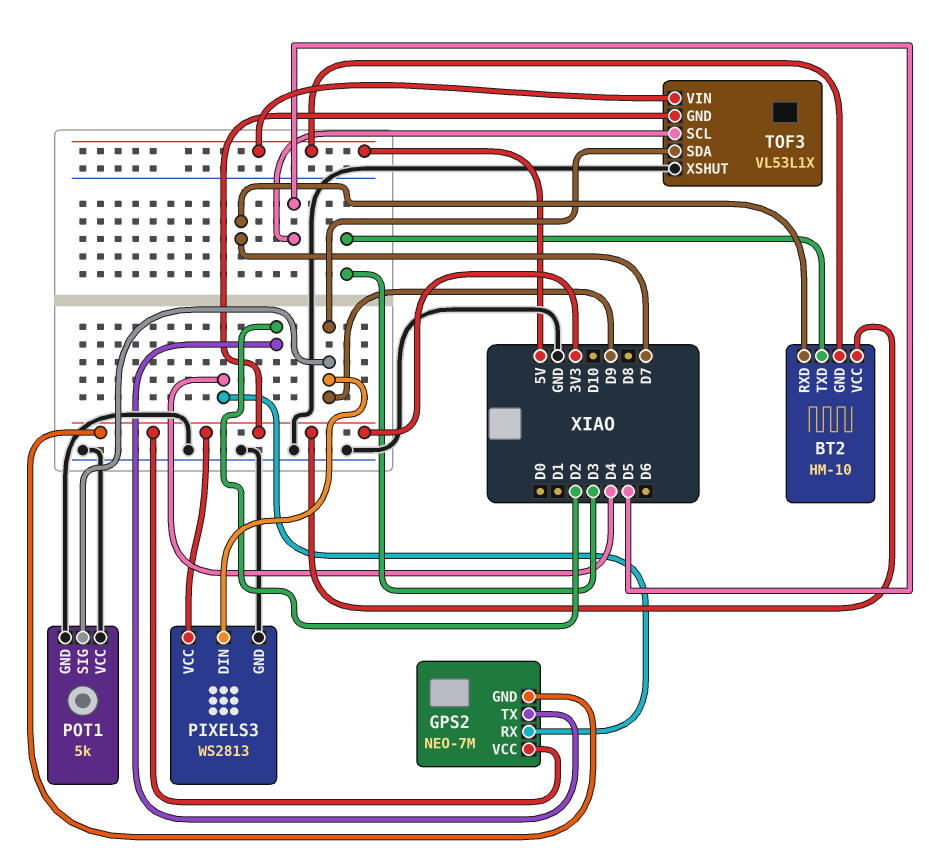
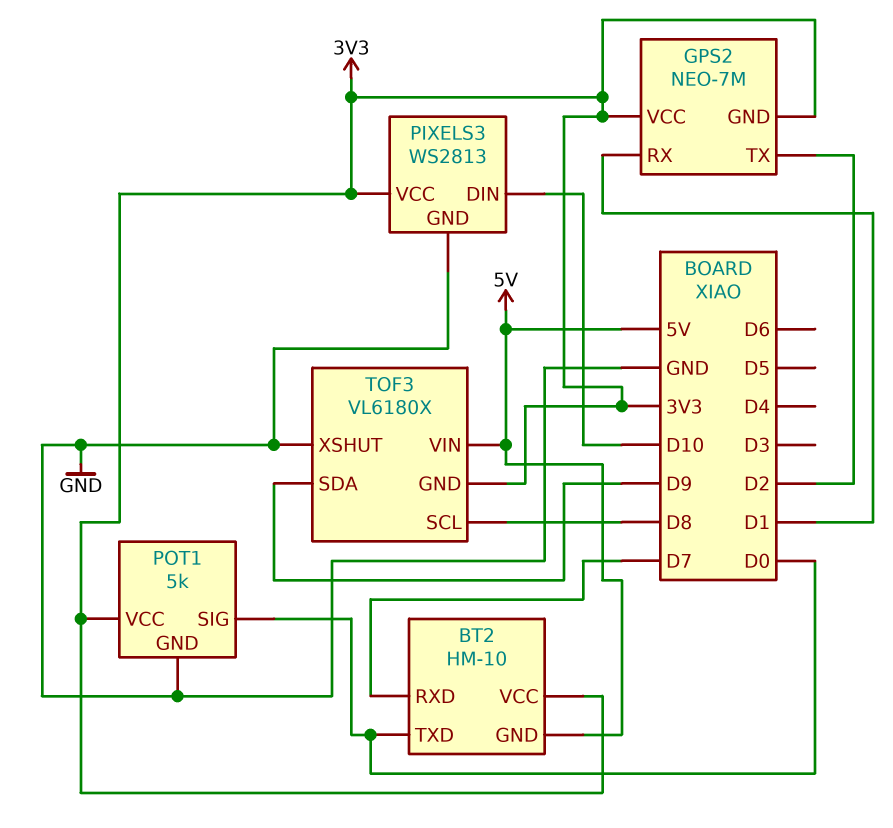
BT2 pin TXD: D3 -> D0
GPS2 pin RX: D4 -> D1
PIXELS3 pin DIN: D9 -> D10
POT1 pin SIG: D9 -> D0
POT1 pin VCC: GND -> 3V3
TOF3: VL53L1X -> VL6180X
TOF3 pin SCL: D5 -> D8

